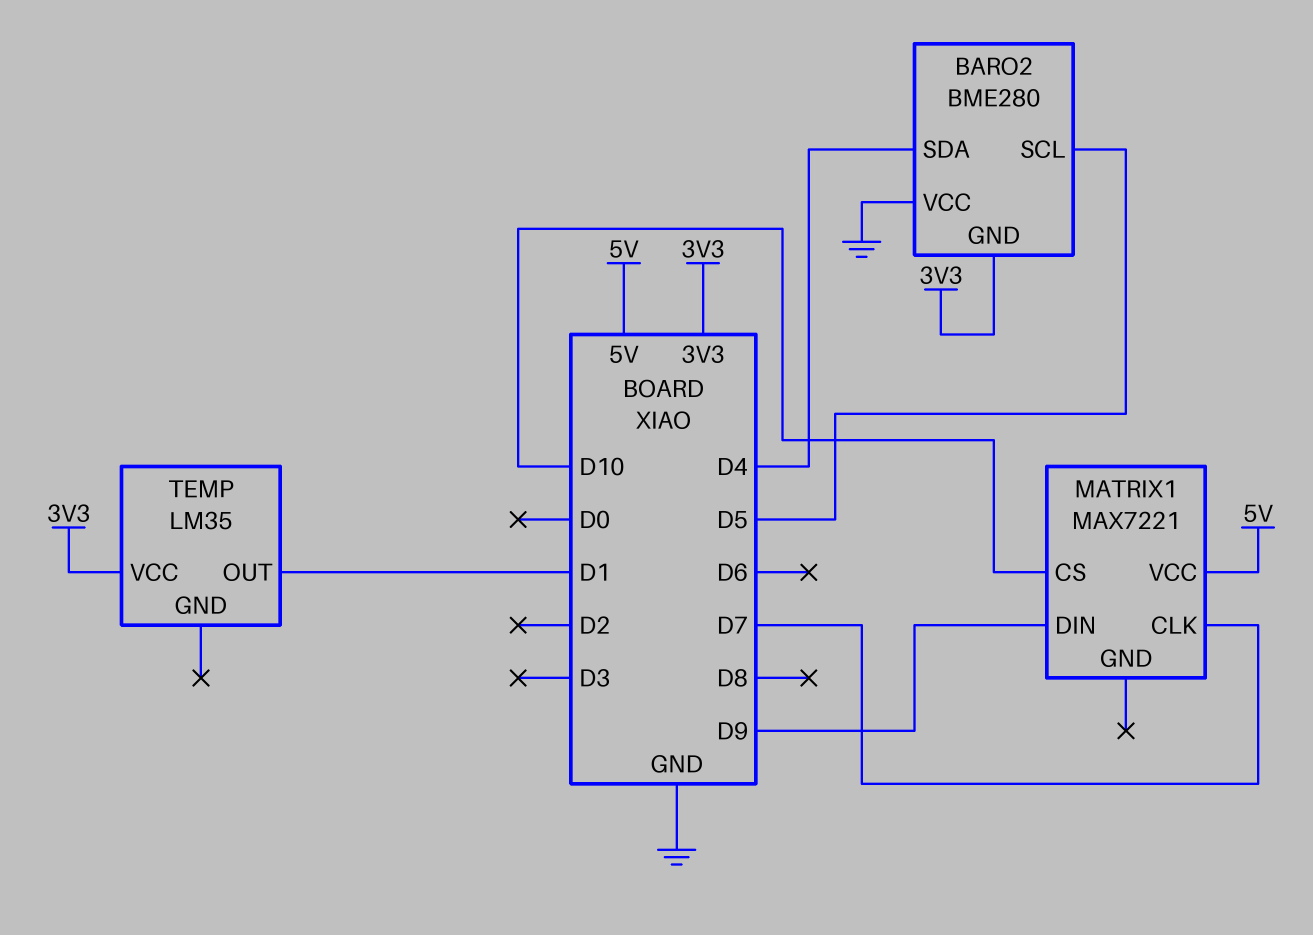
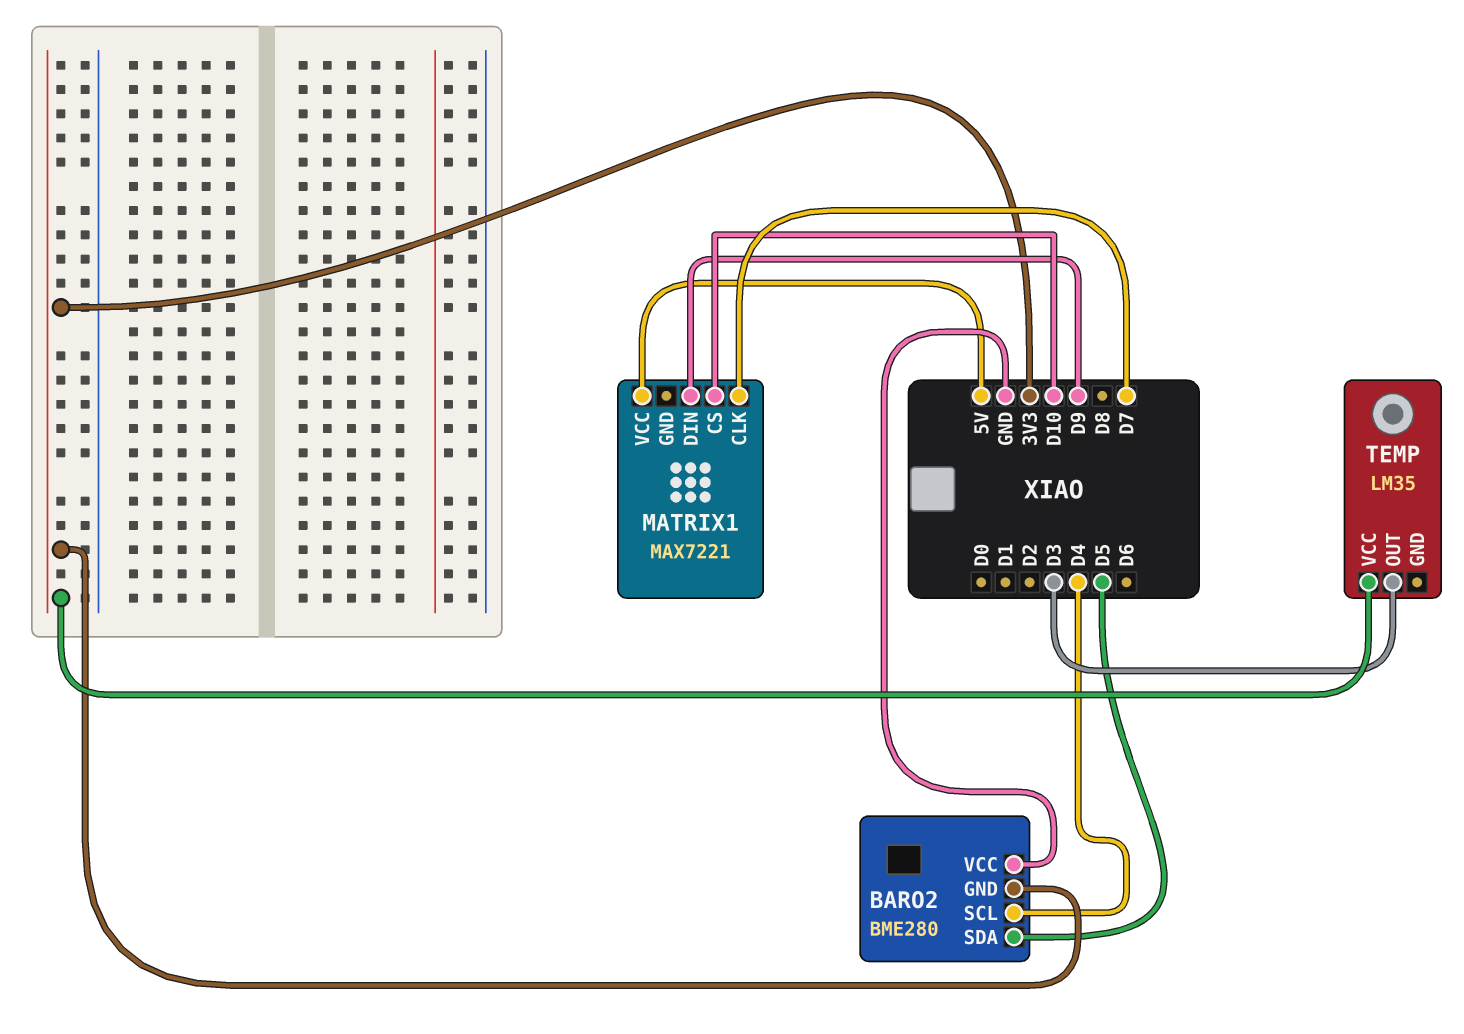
BARO2 pin SCL: D5 -> D4
BARO2 pin SDA: D4 -> D5
TEMP pin OUT: D1 -> D3

